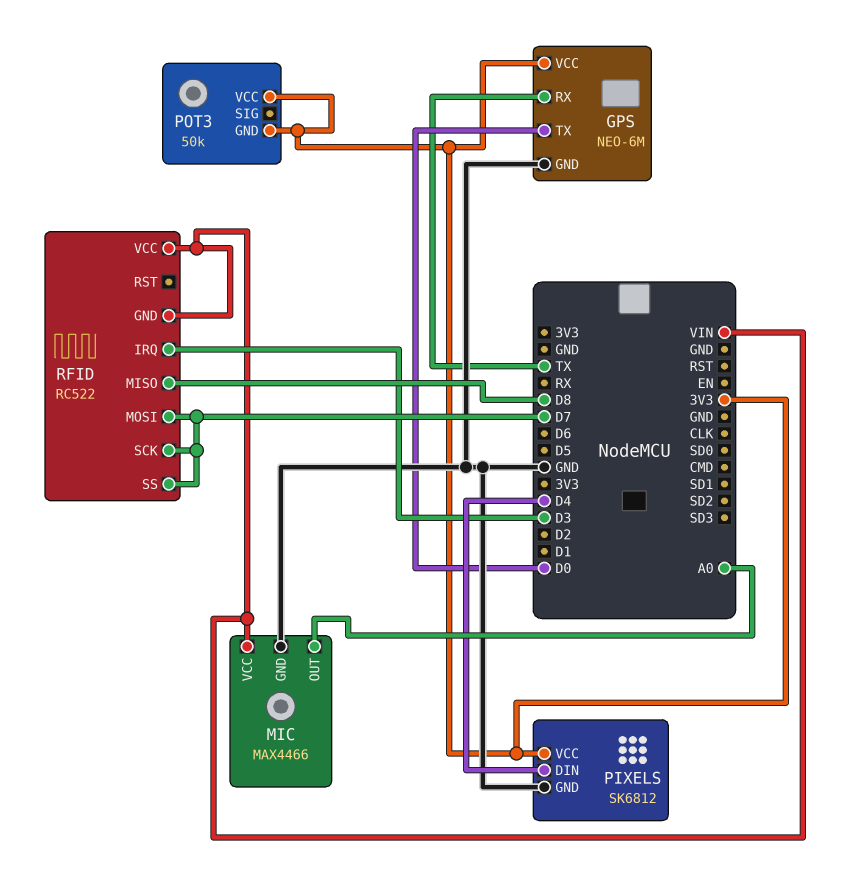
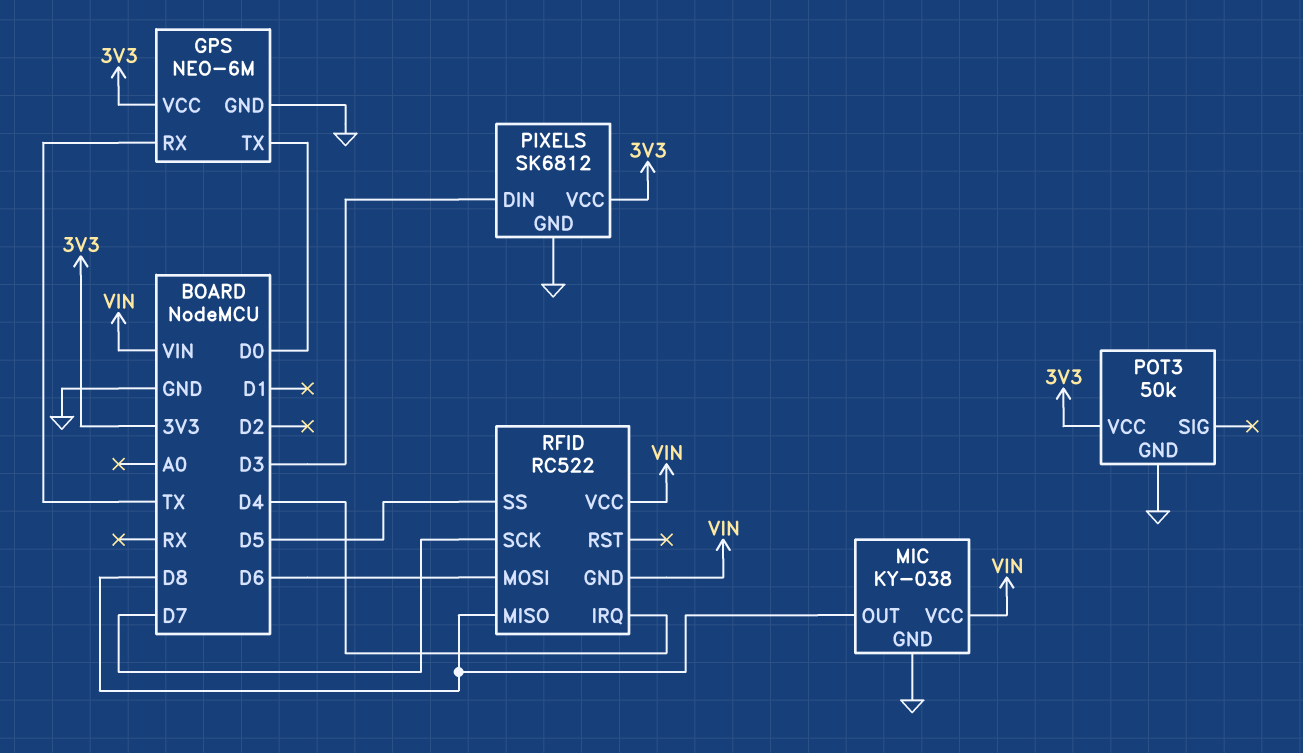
MIC: MAX4466 -> KY-038
MIC pin OUT: A0 -> D8
PIXELS pin DIN: D4 -> D3
POT3 pin GND: 3V3 -> GND
RFID pin IRQ: D3 -> D4
RFID pin MOSI: D7 -> D6
RFID pin SS: D7 -> D5

